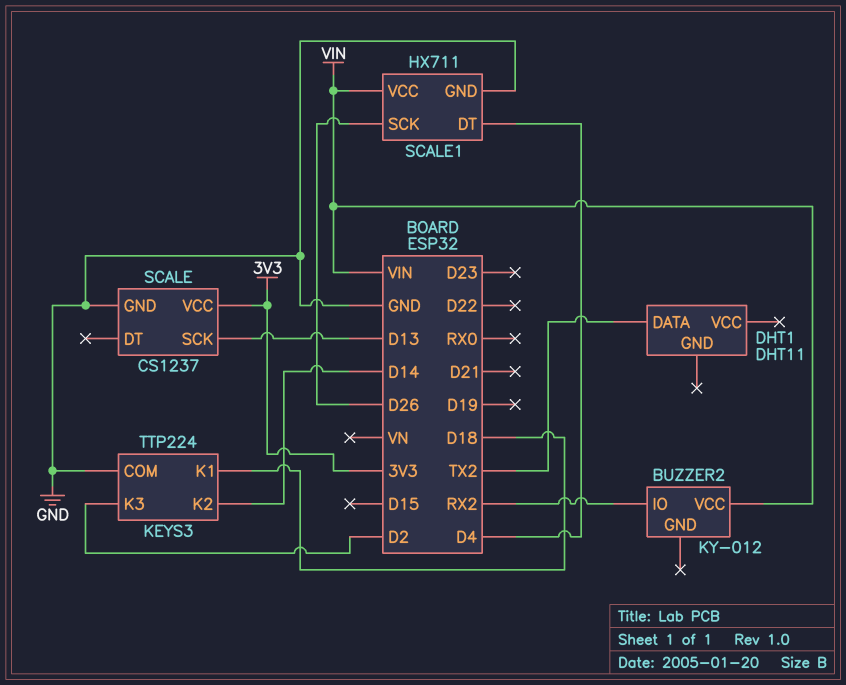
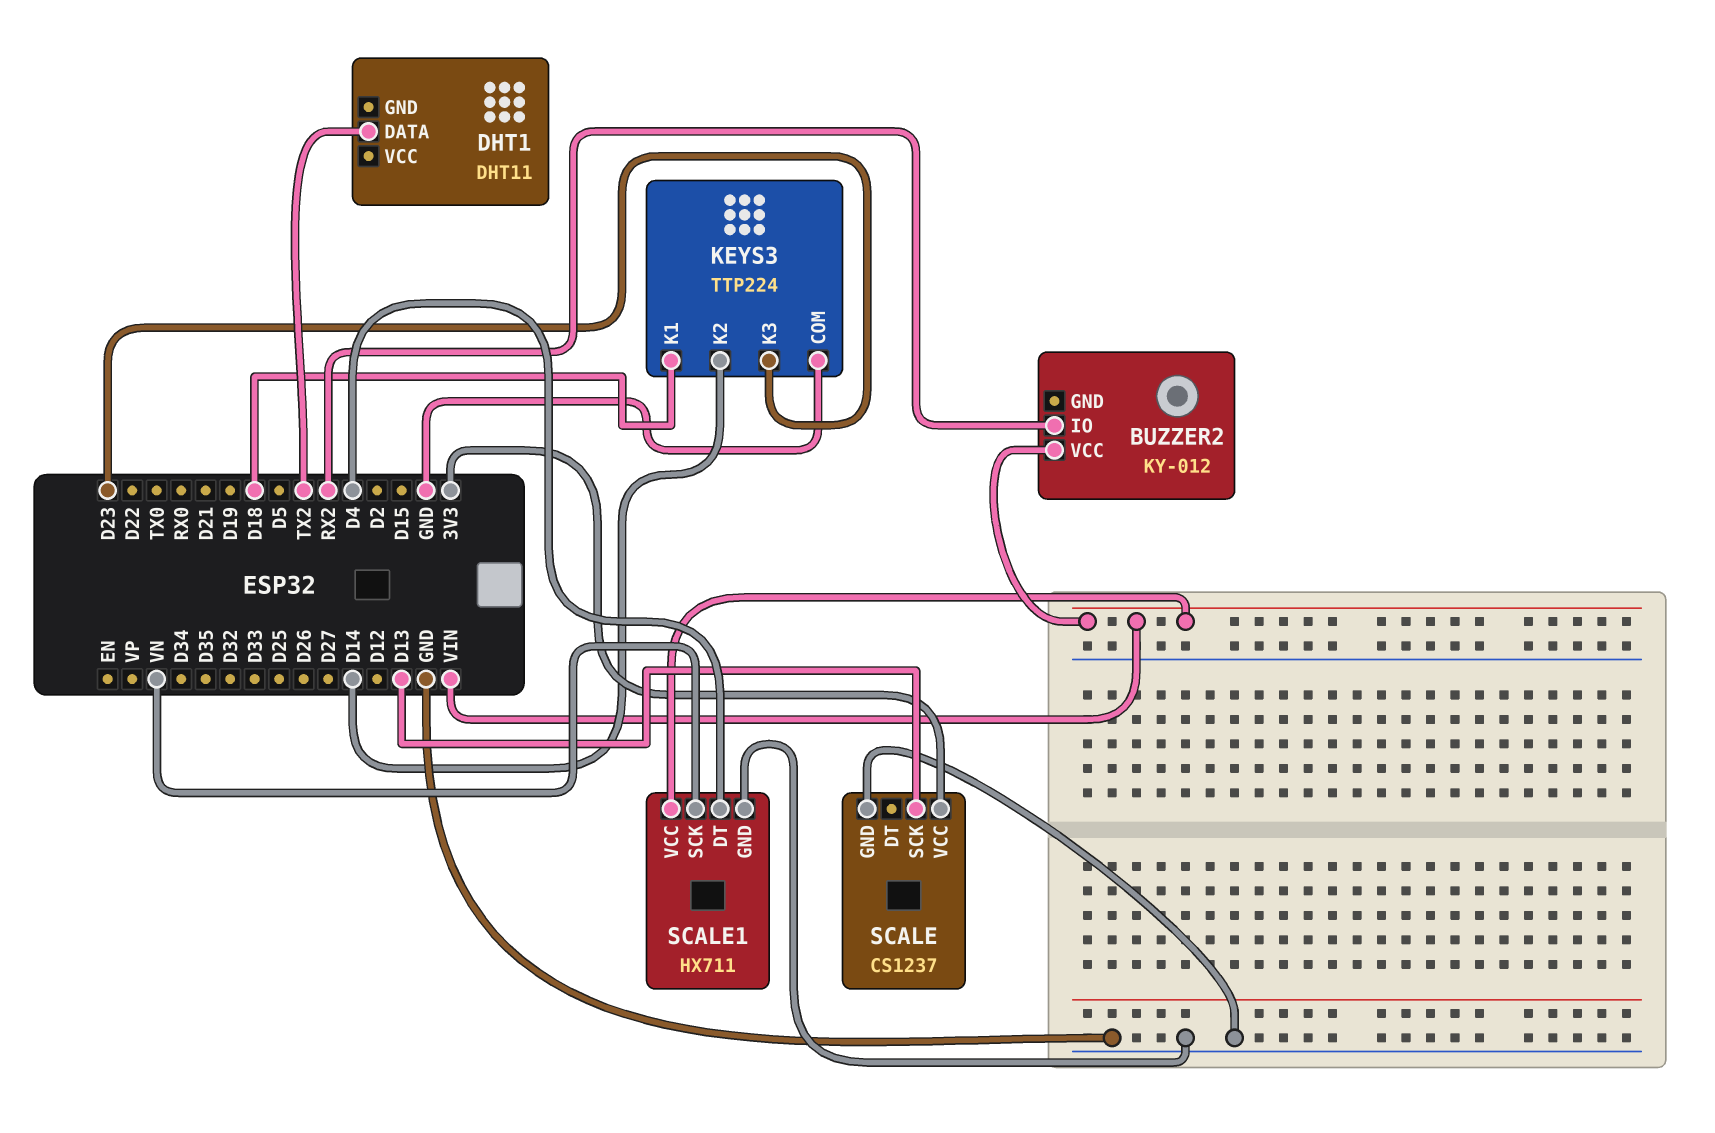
KEYS3 pin K3: D2 -> D23
SCALE1 pin SCK: D26 -> VN

